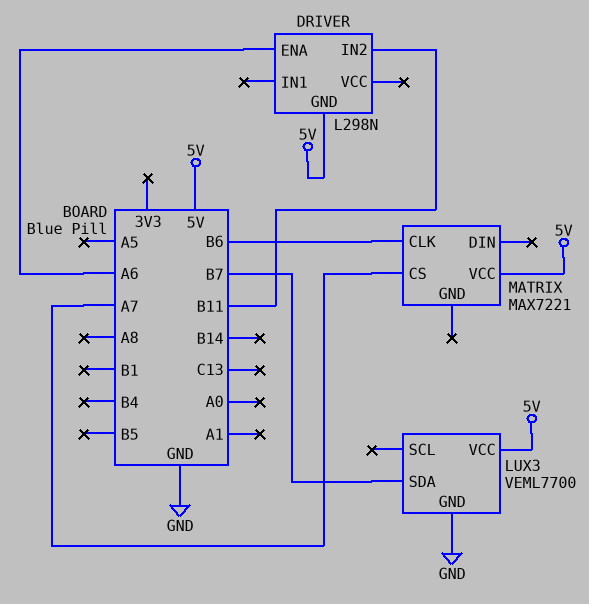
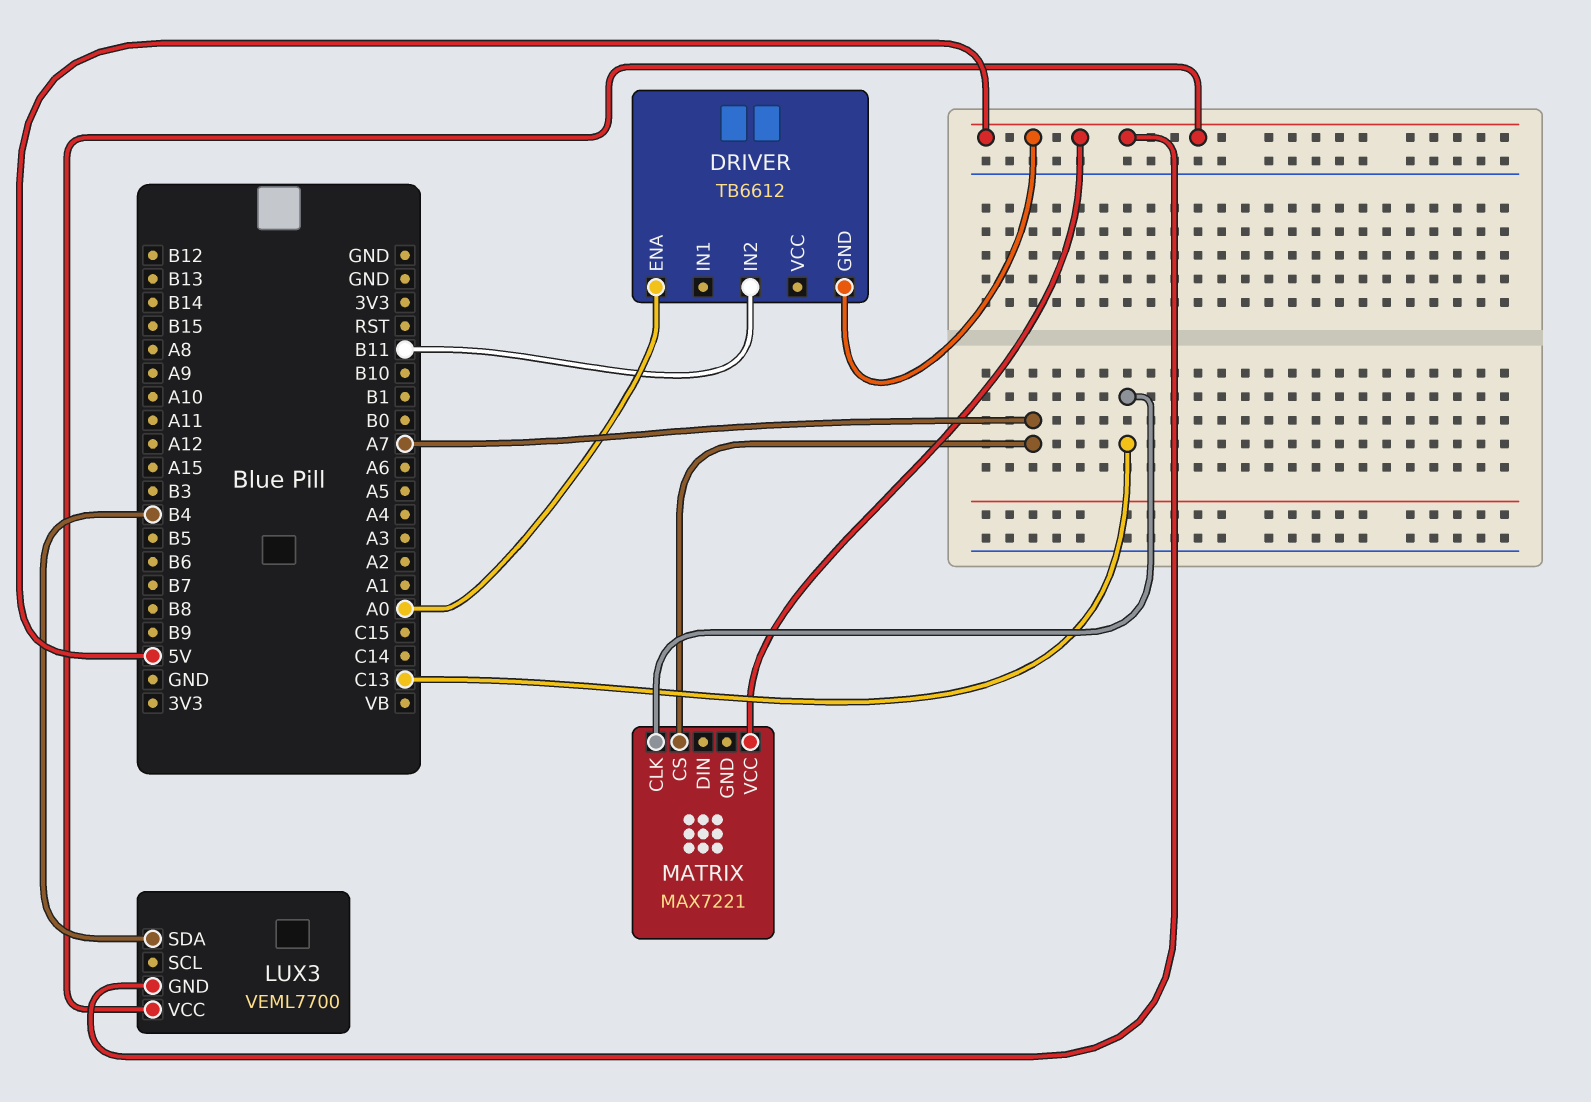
DRIVER: L298N -> TB6612
DRIVER pin ENA: A6 -> A0
LUX3 pin GND: GND -> 5V
LUX3 pin SDA: B7 -> B4
MATRIX pin CLK: B6 -> C13

